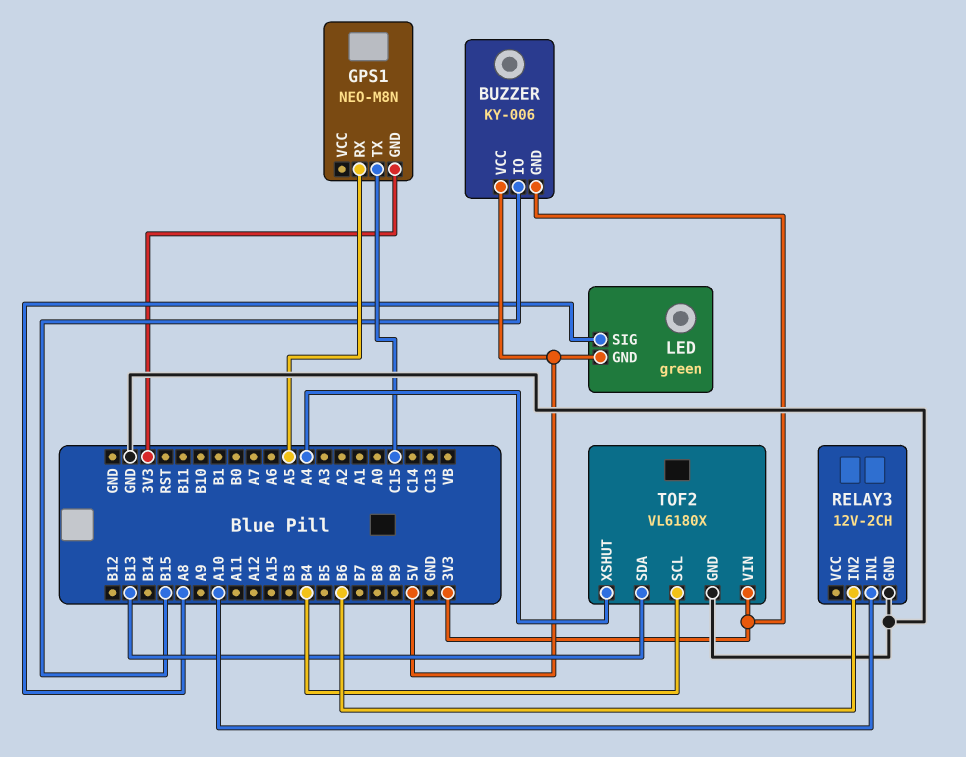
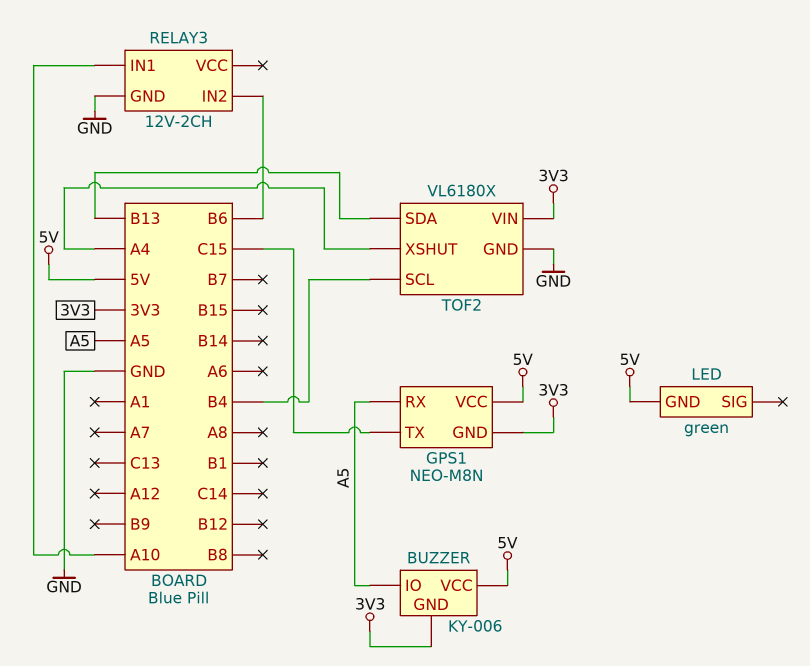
BUZZER pin IO: B15 -> A5
GPS1 pin VCC: none -> 5V
LED pin SIG: A8 -> none

